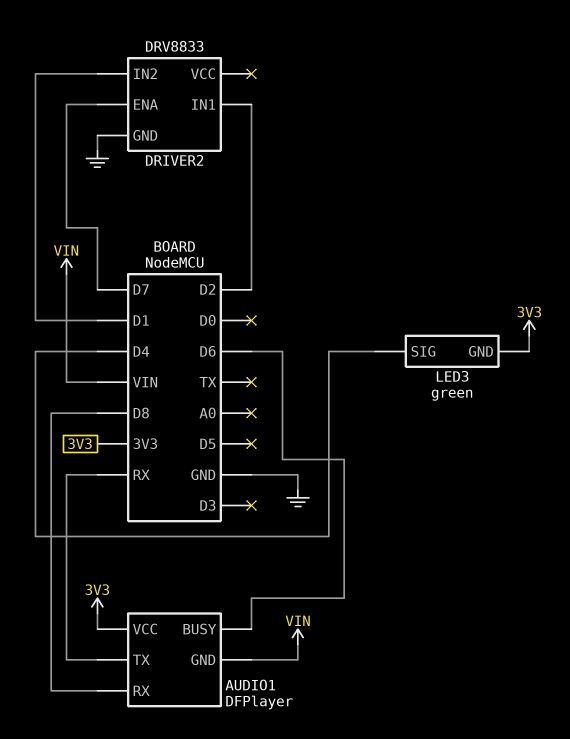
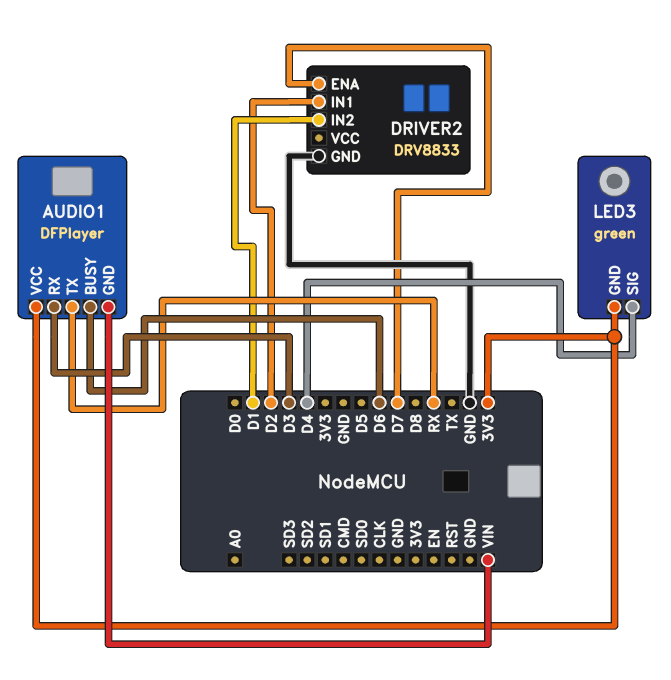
AUDIO1 pin RX: D8 -> D3

